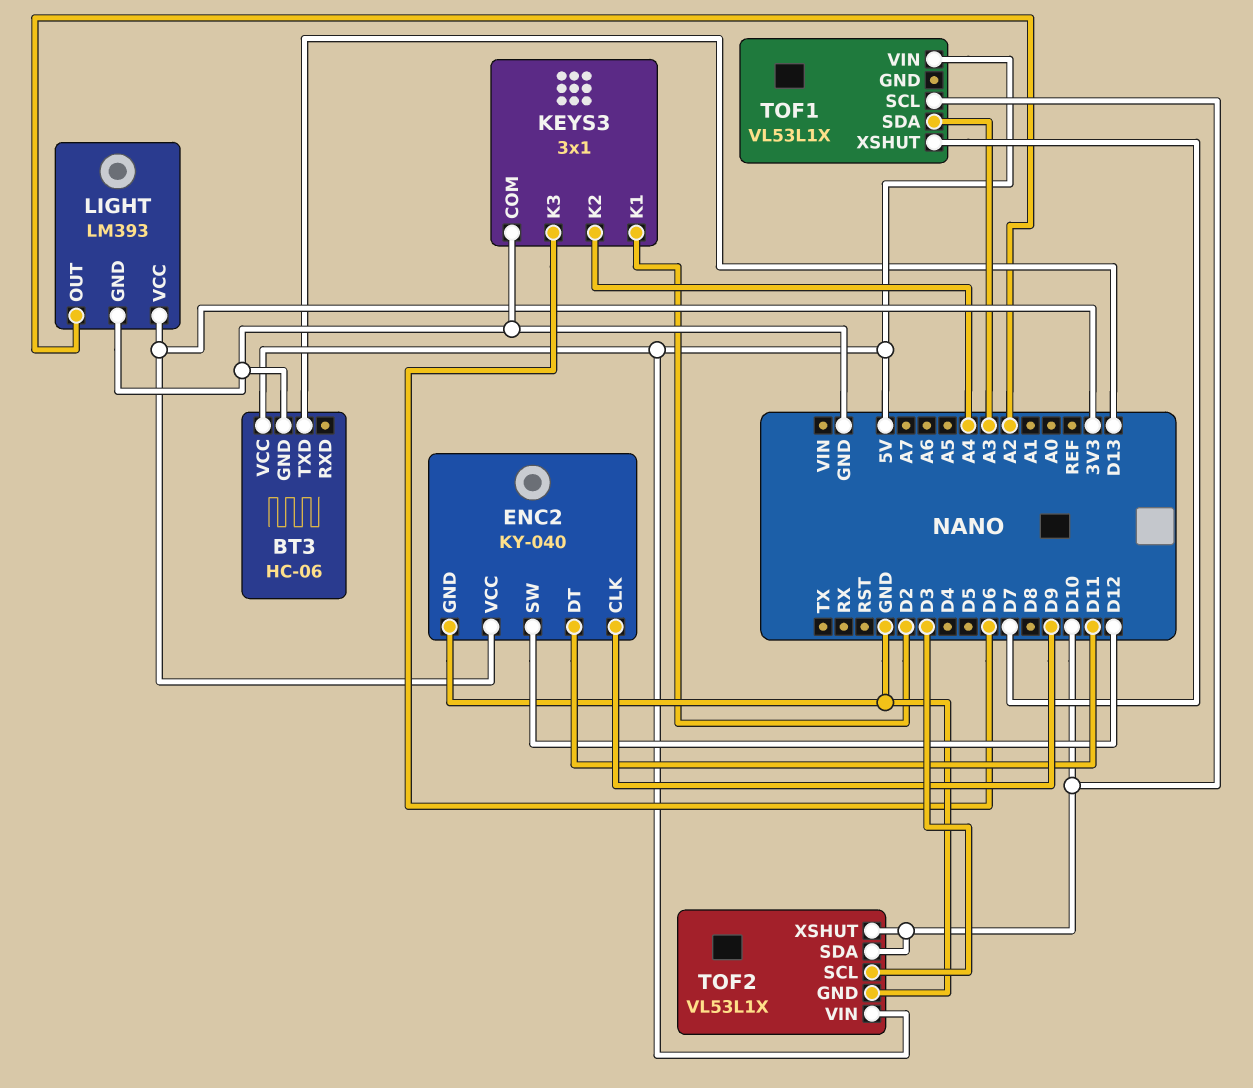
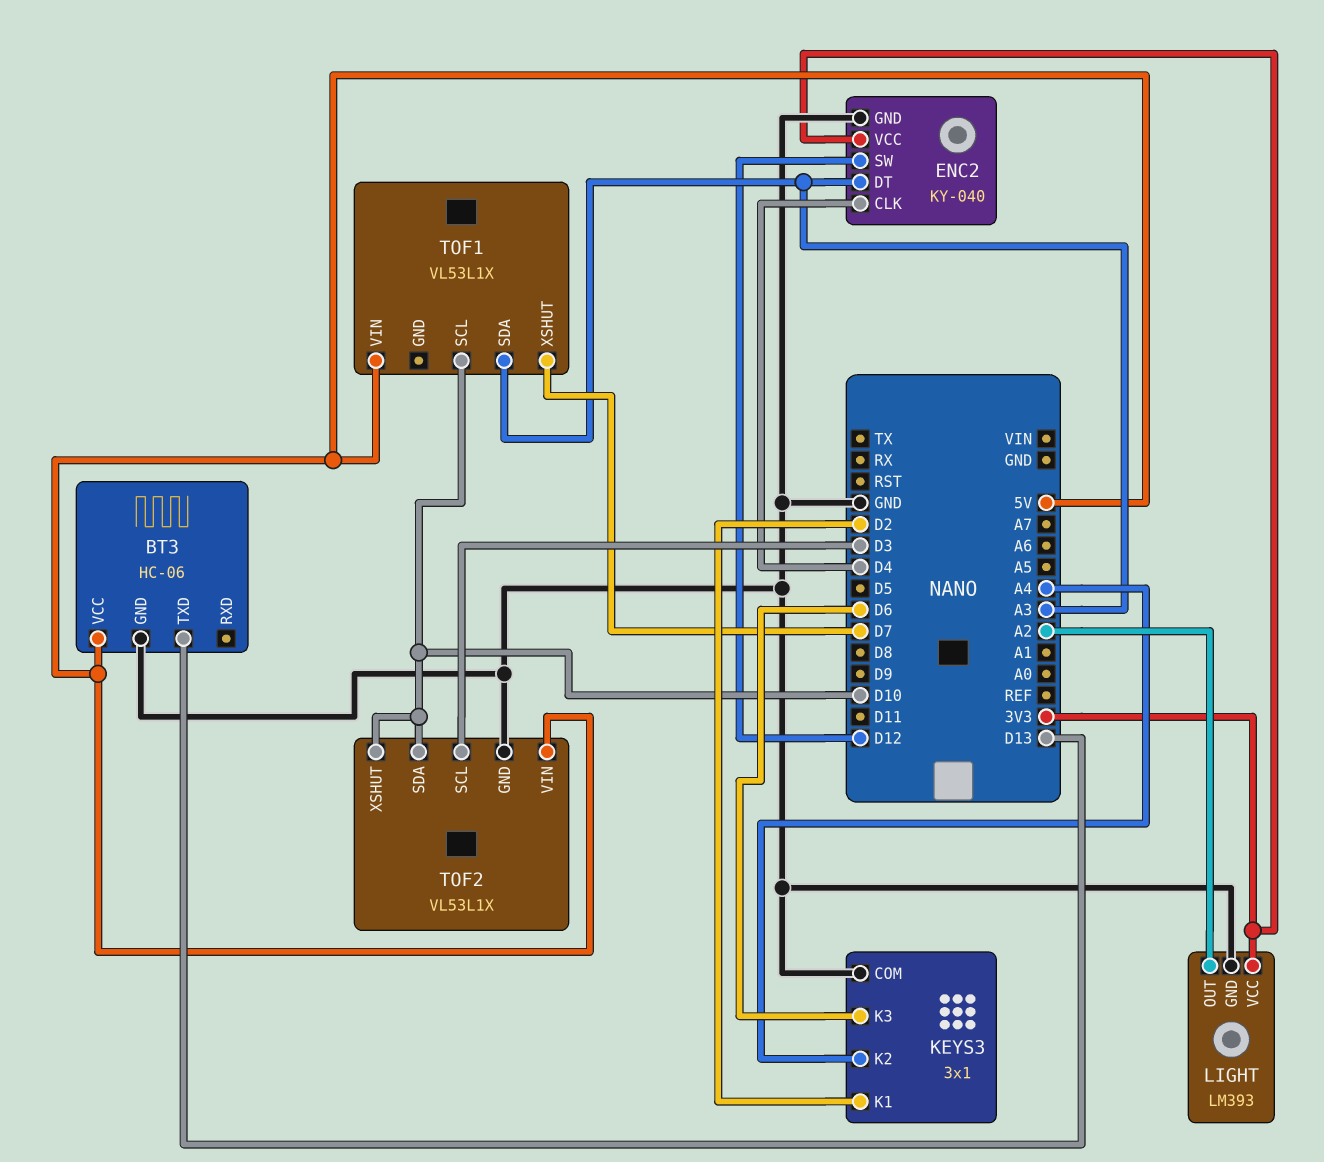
ENC2 pin CLK: D9 -> D4
ENC2 pin DT: D11 -> A3

